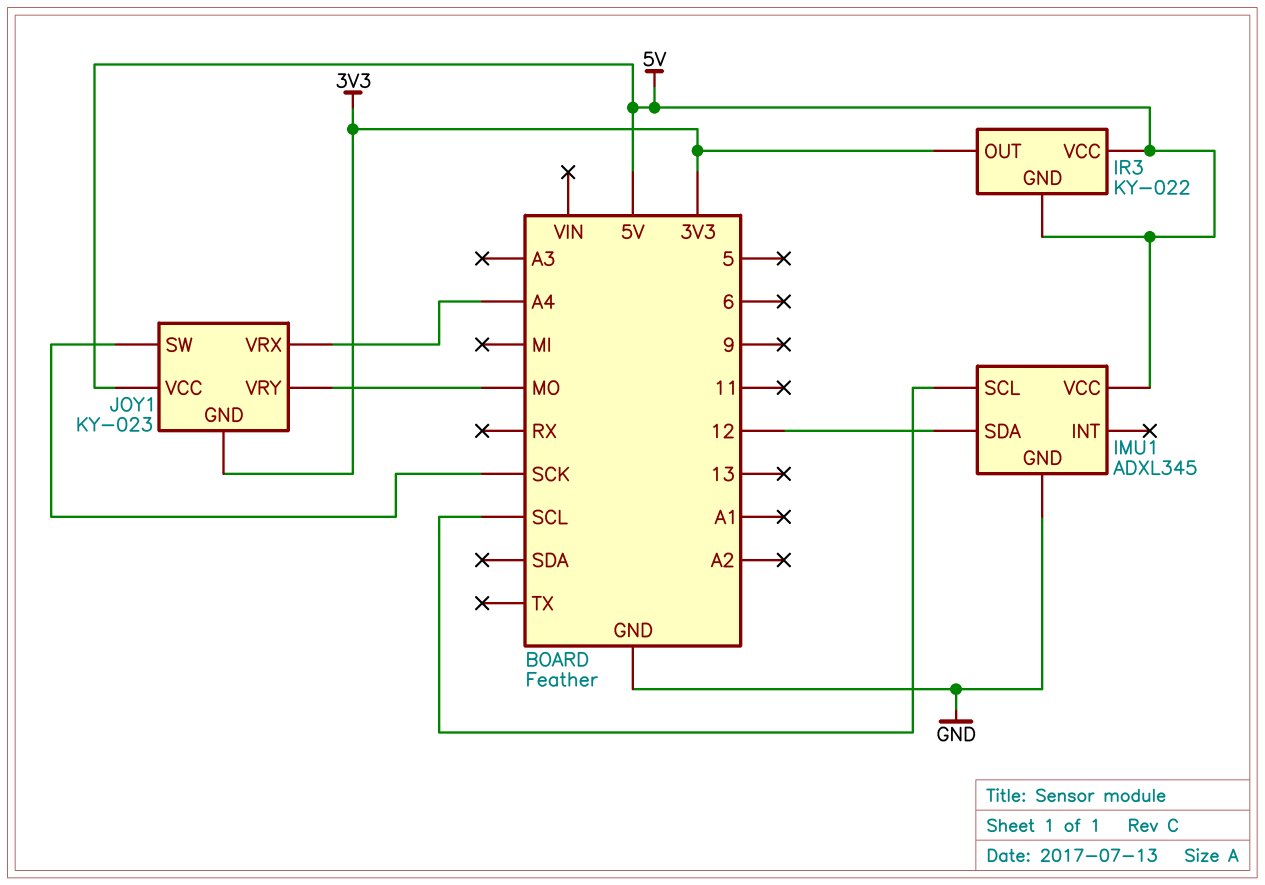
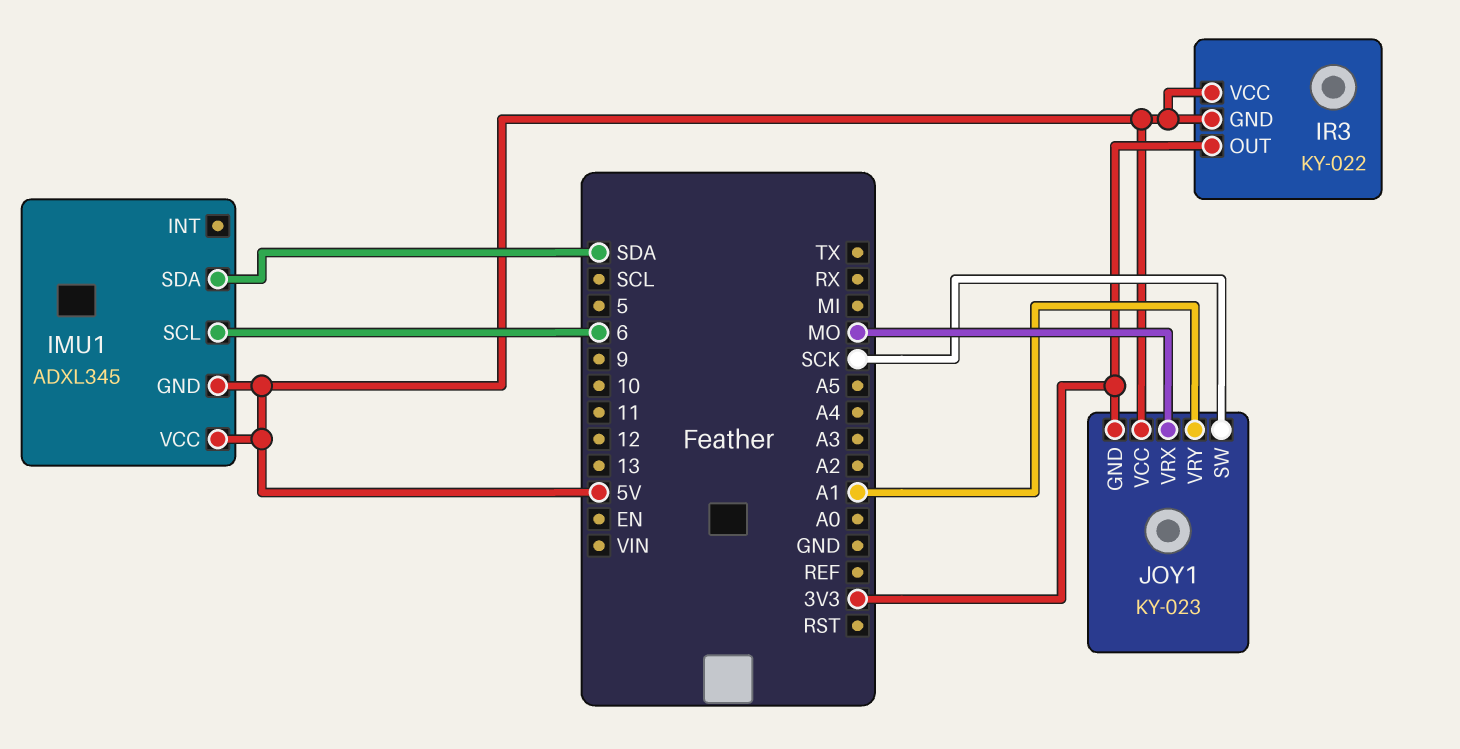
IMU1 pin GND: GND -> 5V
IMU1 pin SCL: SCL -> 6
IMU1 pin SDA: 12 -> SDA
JOY1 pin VRX: A4 -> MO
JOY1 pin VRY: MO -> A1

